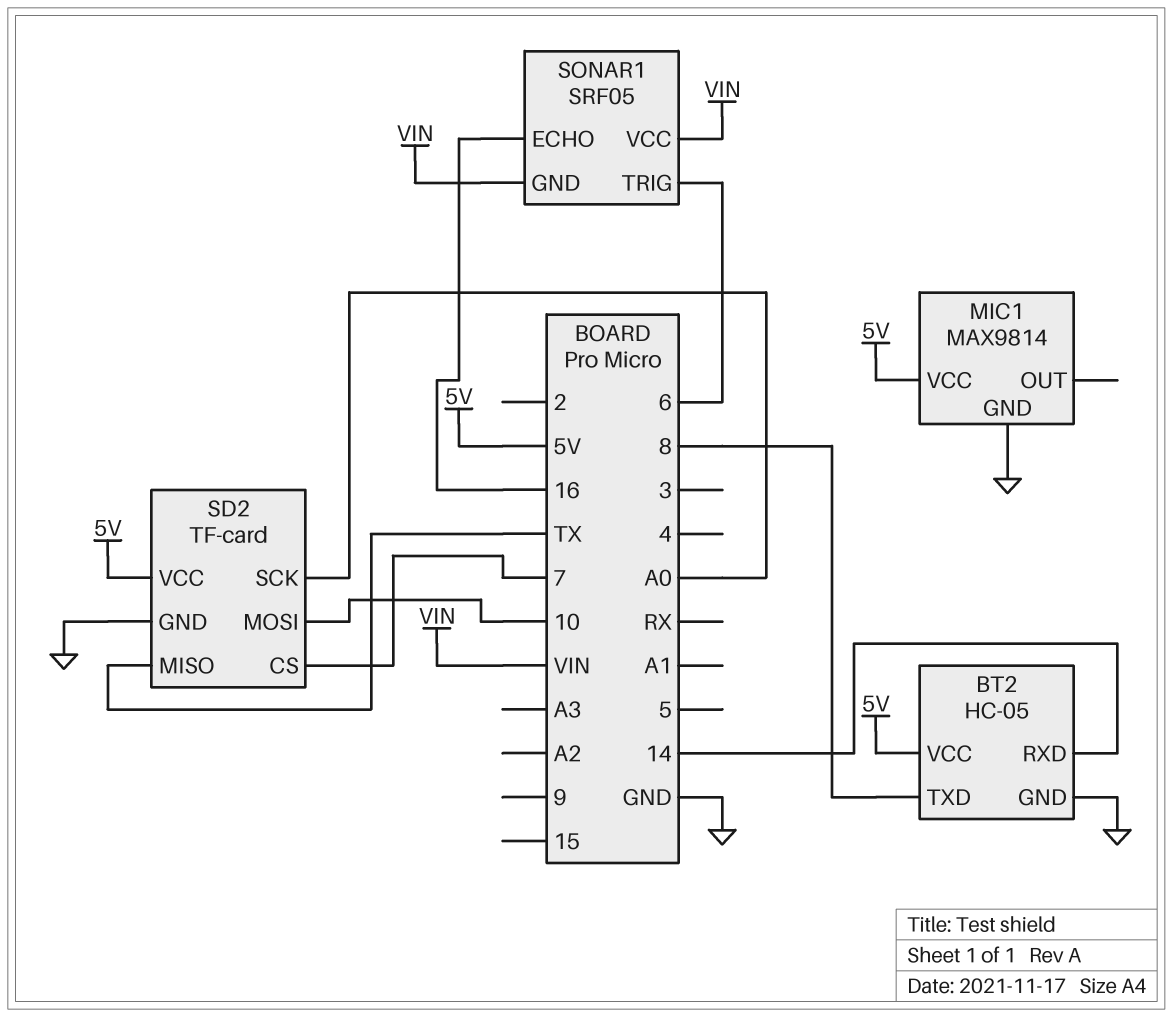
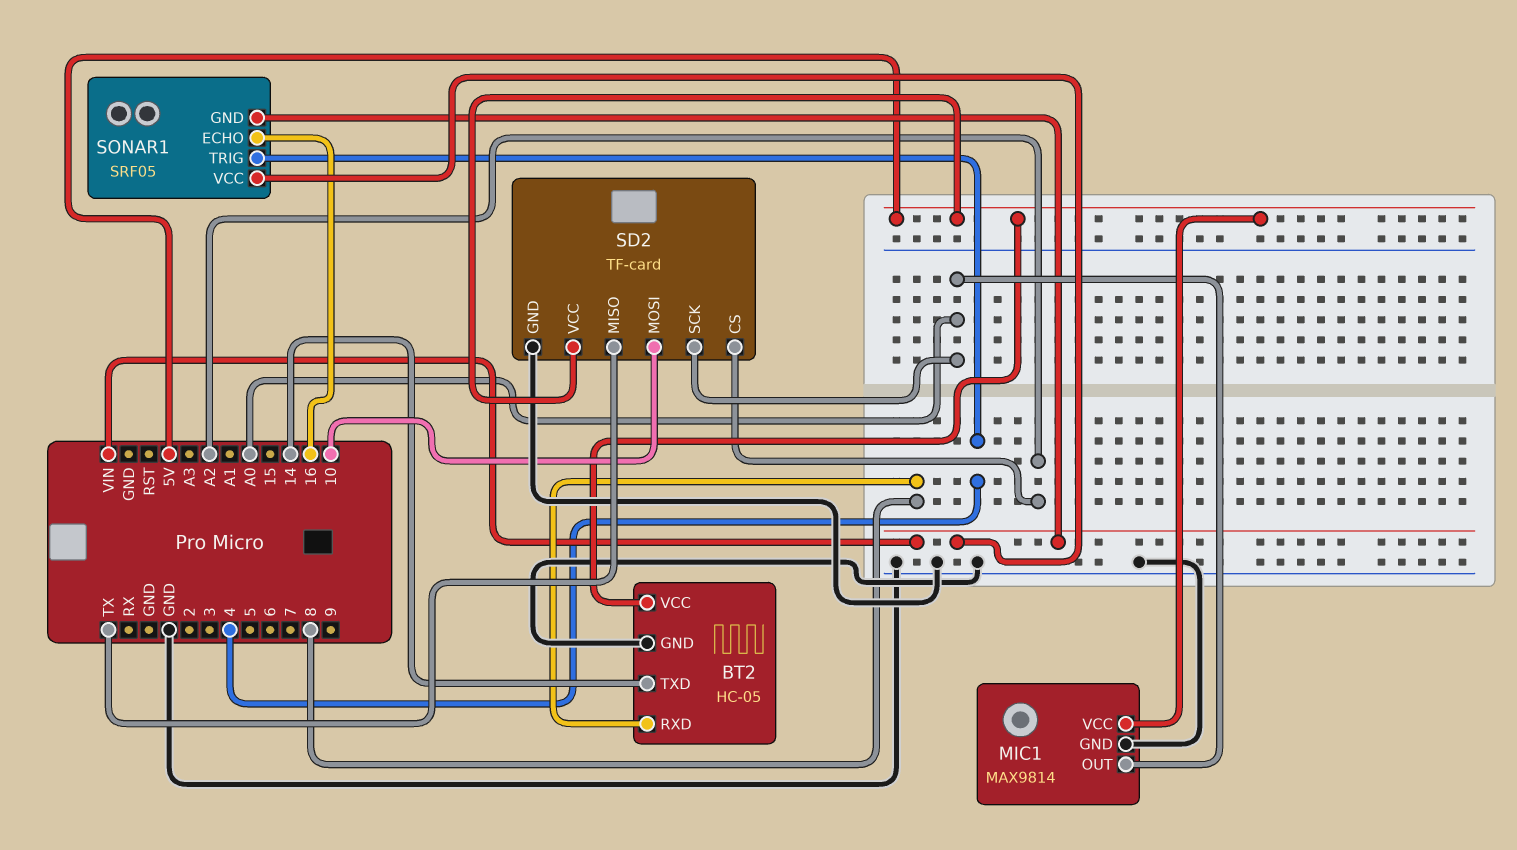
BT2 pin RXD: 14 -> 8
BT2 pin TXD: 8 -> 14
MIC1 pin OUT: none -> A0
SD2 pin CS: 7 -> A2
SONAR1 pin TRIG: 6 -> 4

